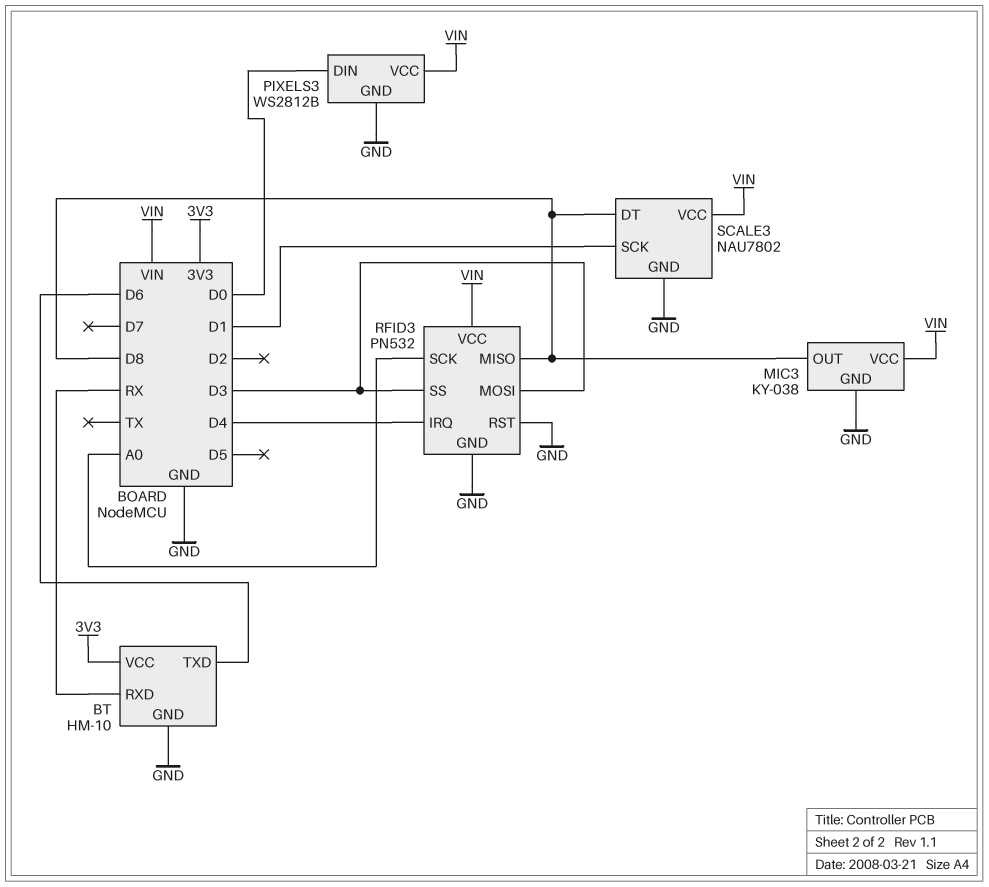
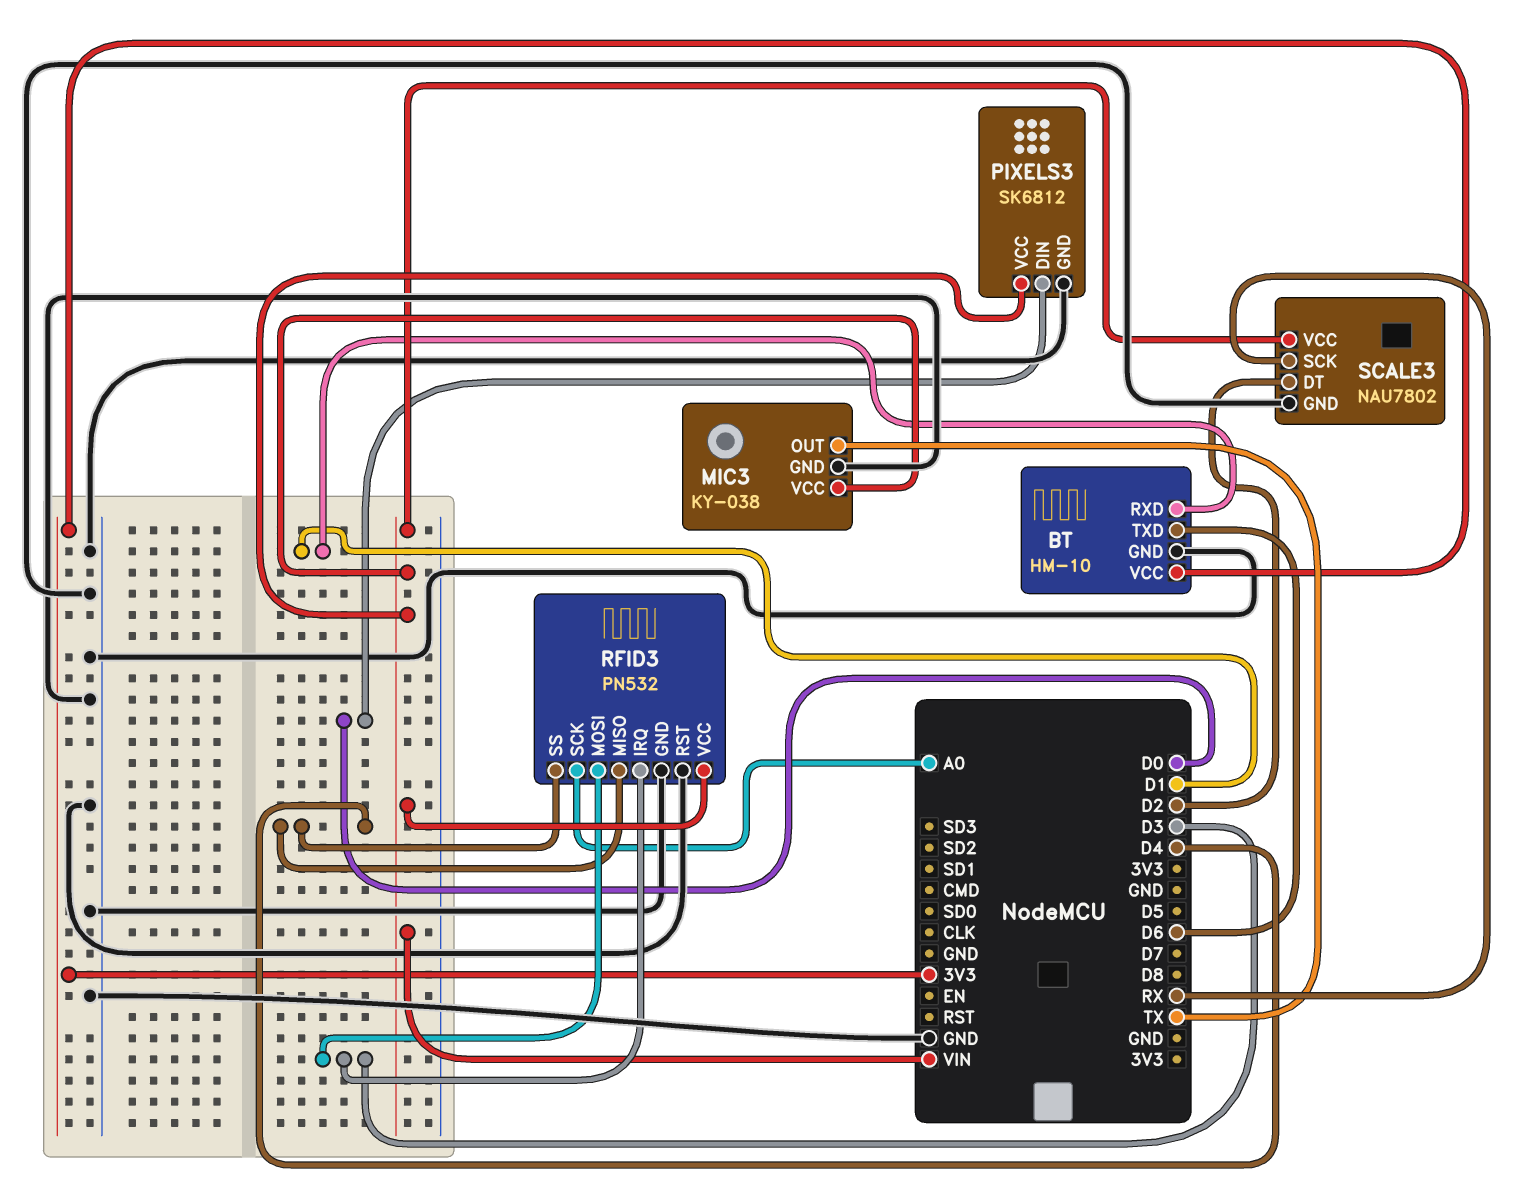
BT pin RXD: RX -> D1
MIC3 pin OUT: D8 -> TX
PIXELS3: WS2812B -> SK6812
RFID3 pin IRQ: D4 -> D3
RFID3 pin MISO: D8 -> D4
RFID3 pin SS: D3 -> D4
SCALE3 pin DT: D8 -> D2
SCALE3 pin SCK: D1 -> RX

